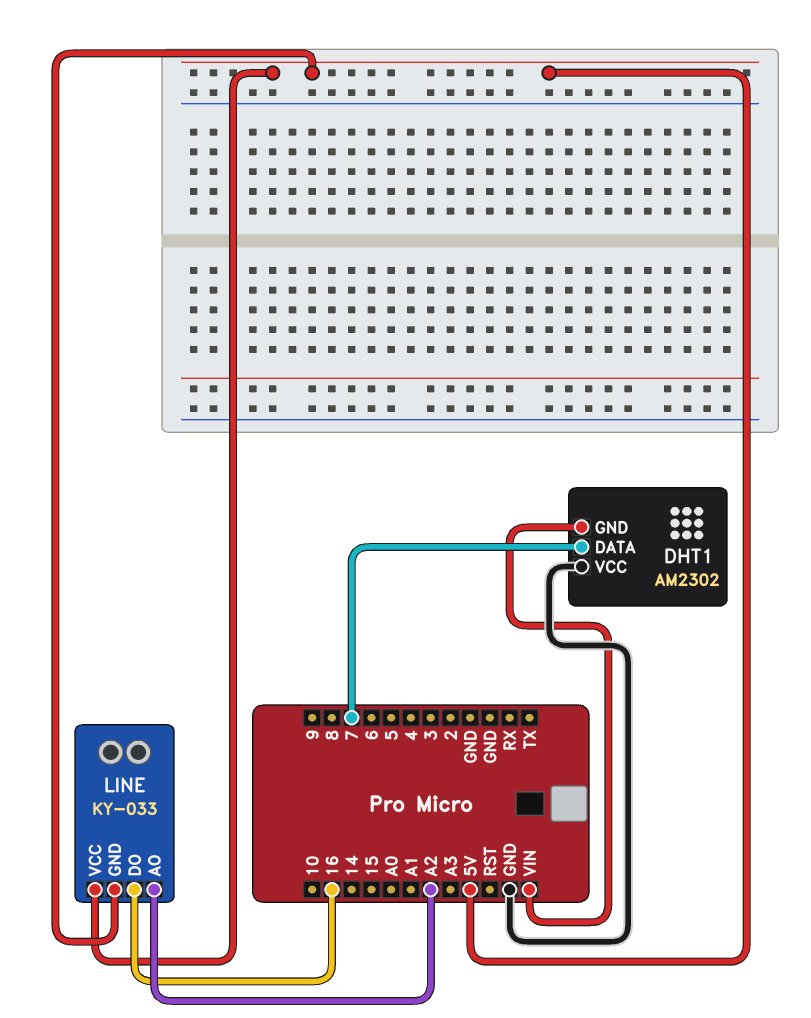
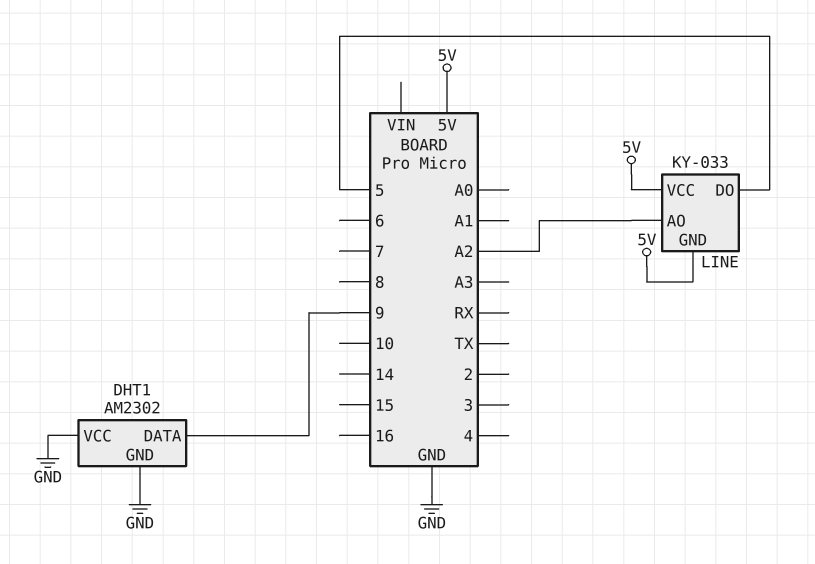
DHT1 pin DATA: 7 -> 9
DHT1 pin GND: VIN -> GND
LINE pin DO: 16 -> 5

